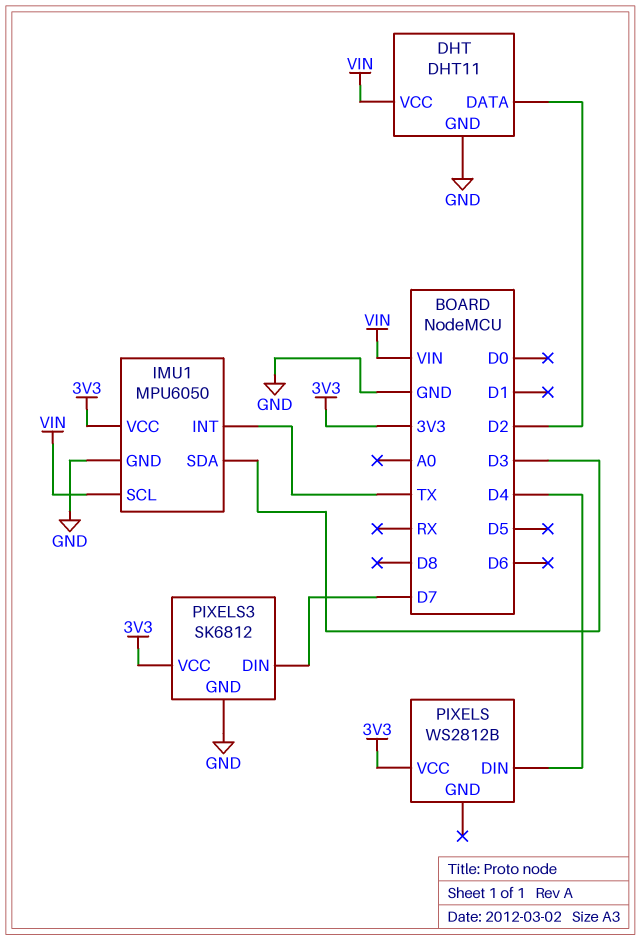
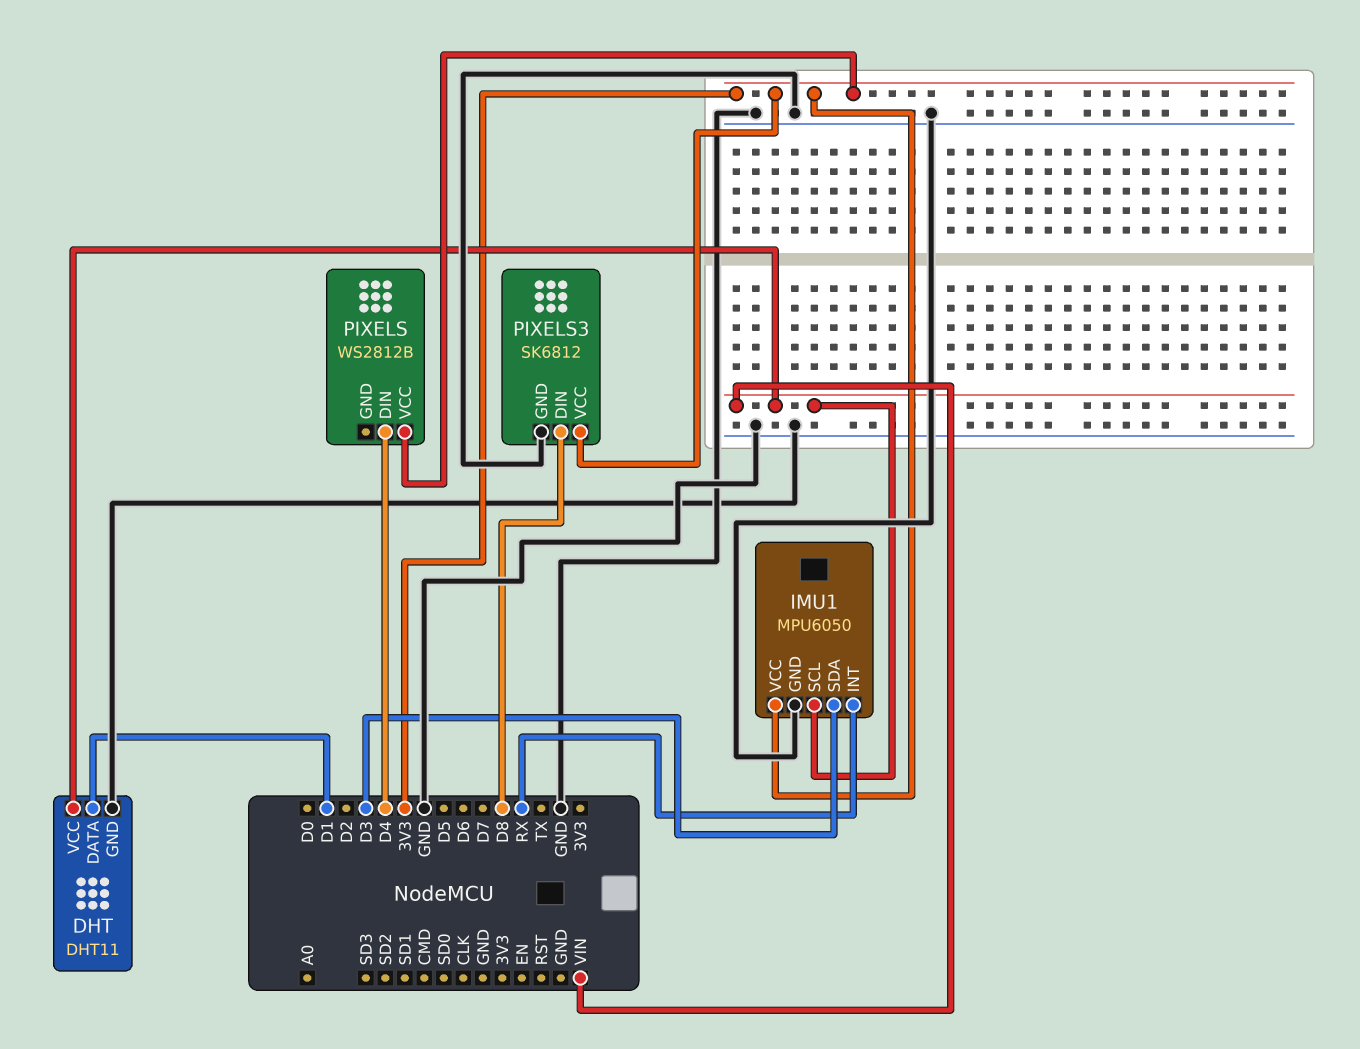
DHT pin DATA: D2 -> D1
IMU1 pin INT: TX -> RX
PIXELS3 pin DIN: D7 -> D8

